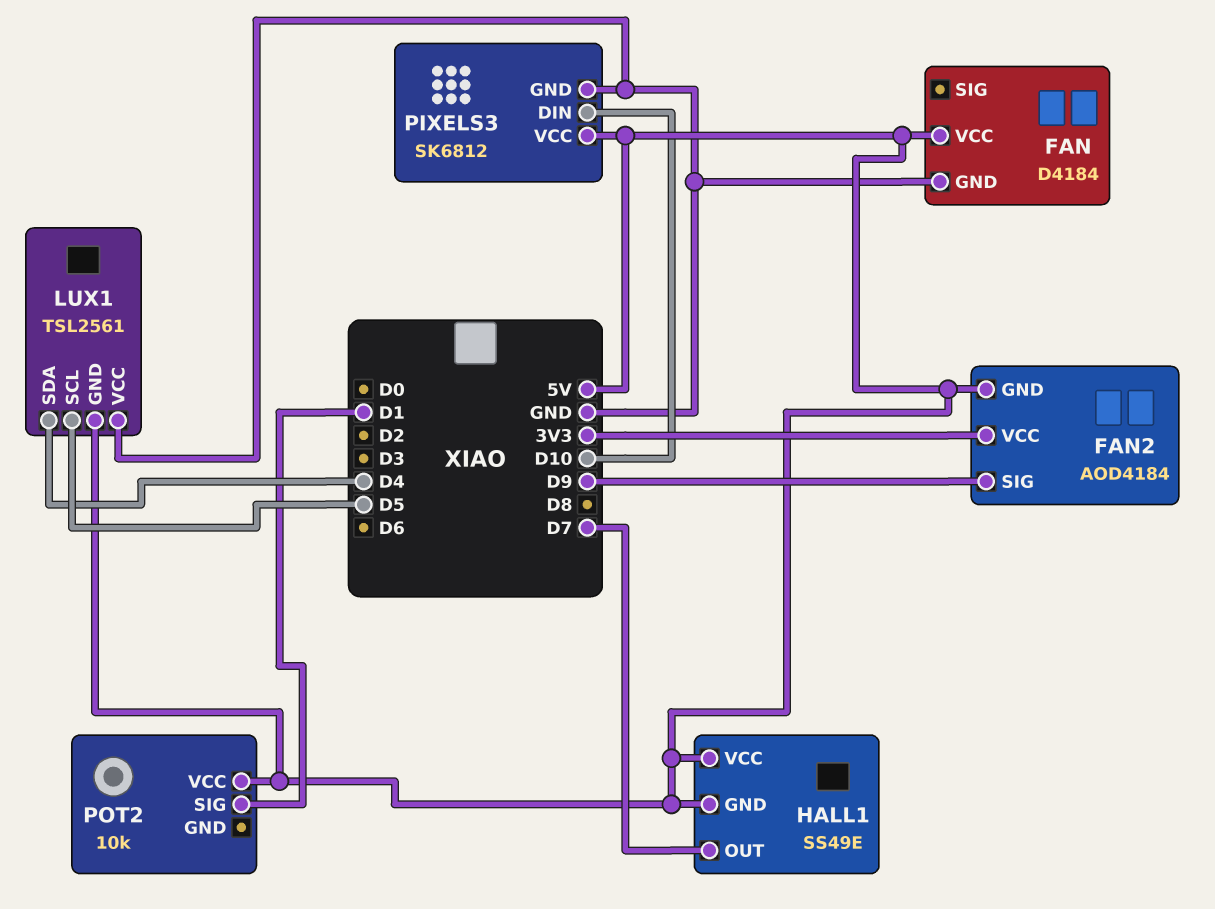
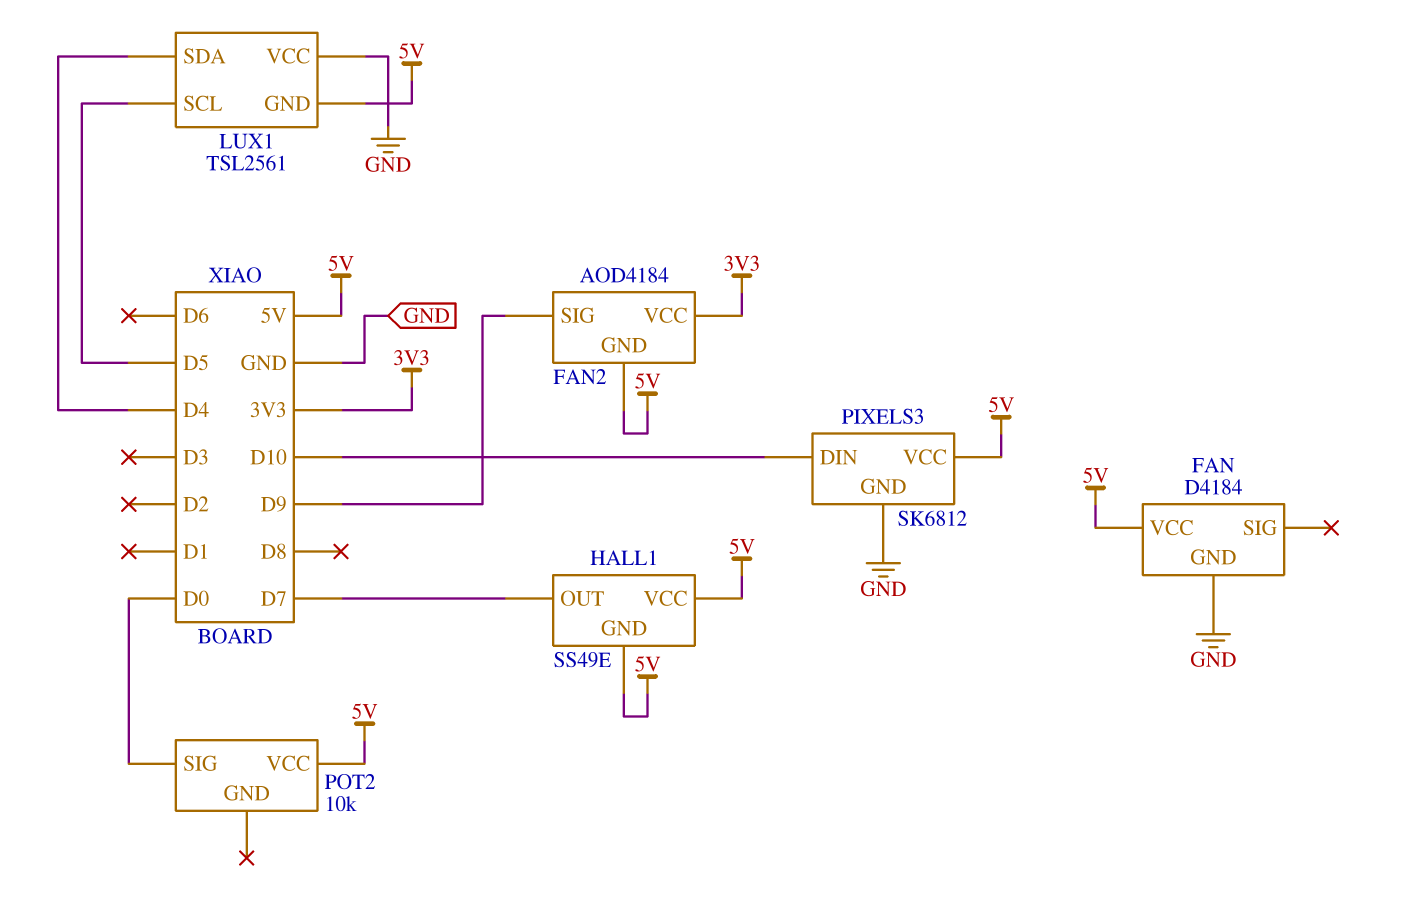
POT2 pin SIG: D1 -> D0

